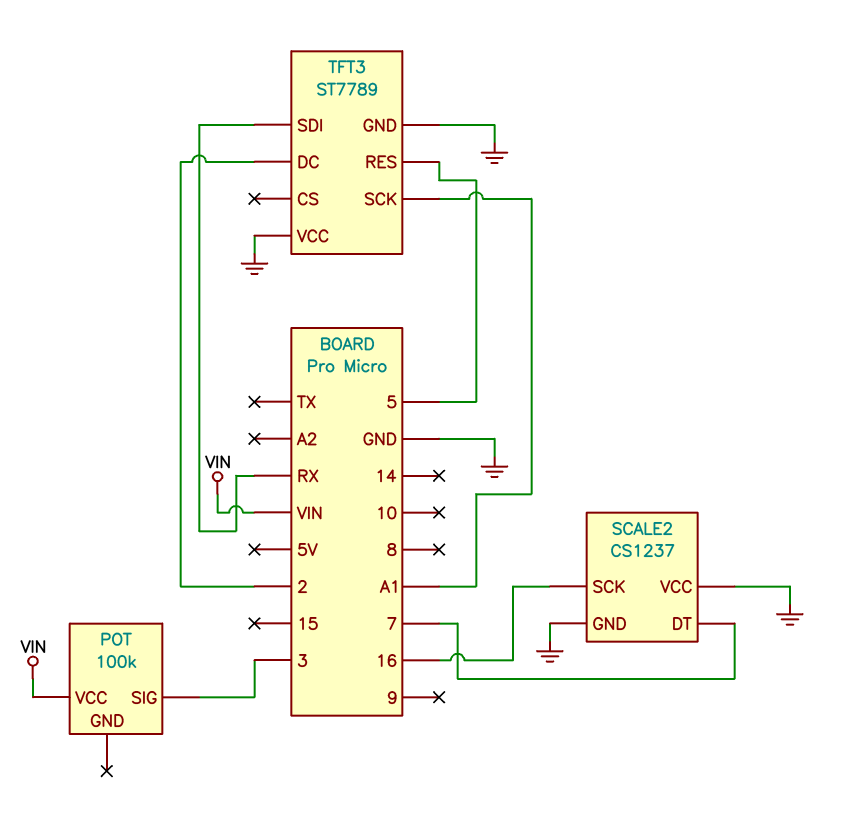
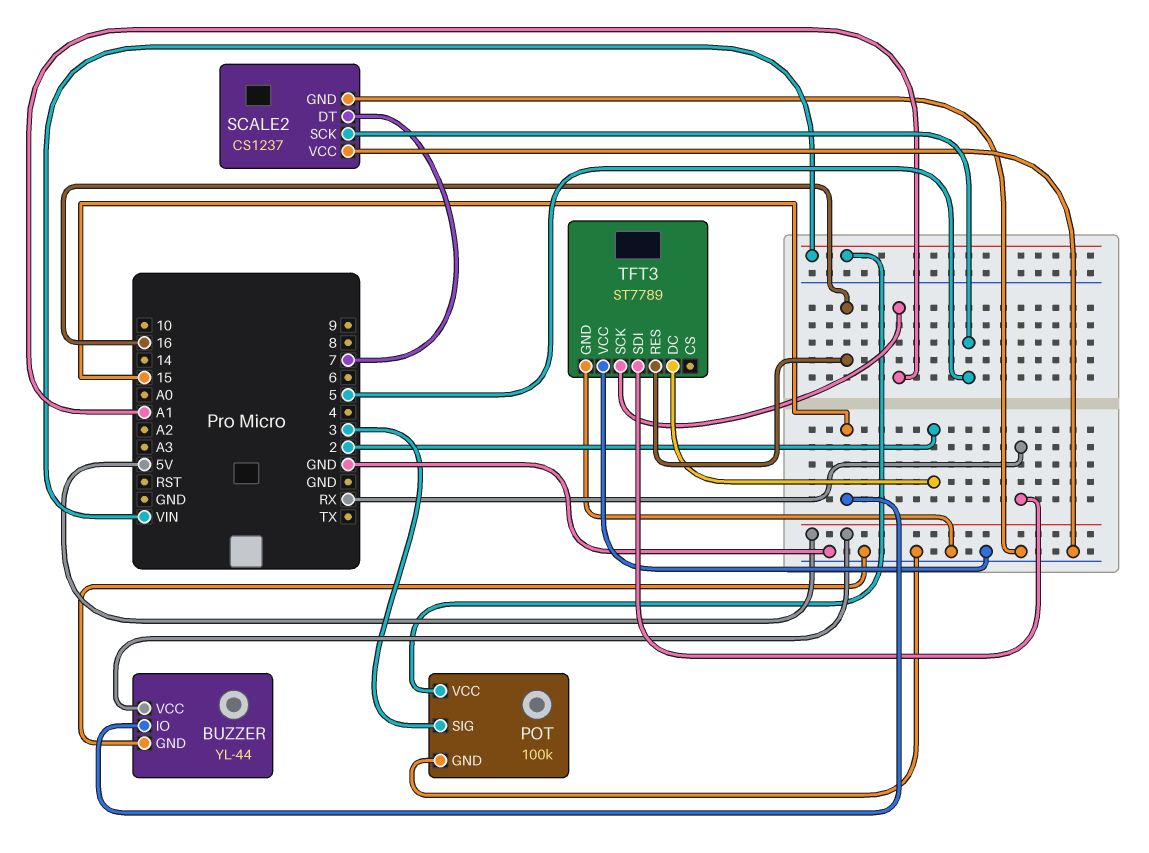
BUZZER: none -> YL-44
BUZZER pin GND: none -> GND
BUZZER pin IO: none -> 15
BUZZER pin VCC: none -> 5V
POT pin GND: none -> GND
SCALE2 pin SCK: 16 -> 5
TFT3 pin RES: 5 -> 16

